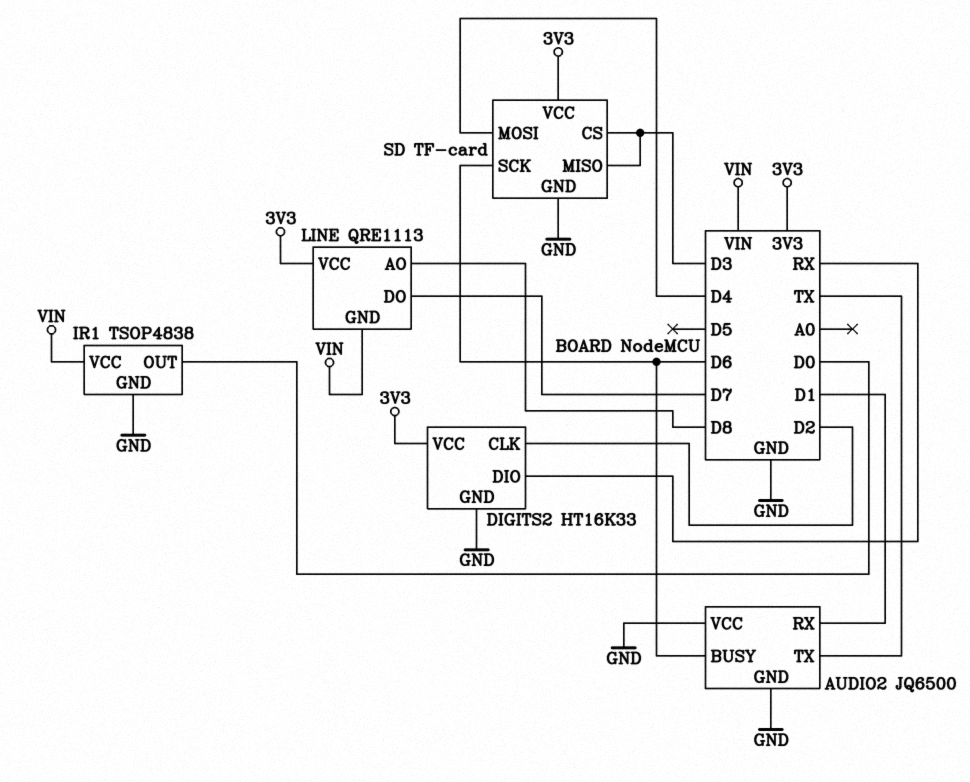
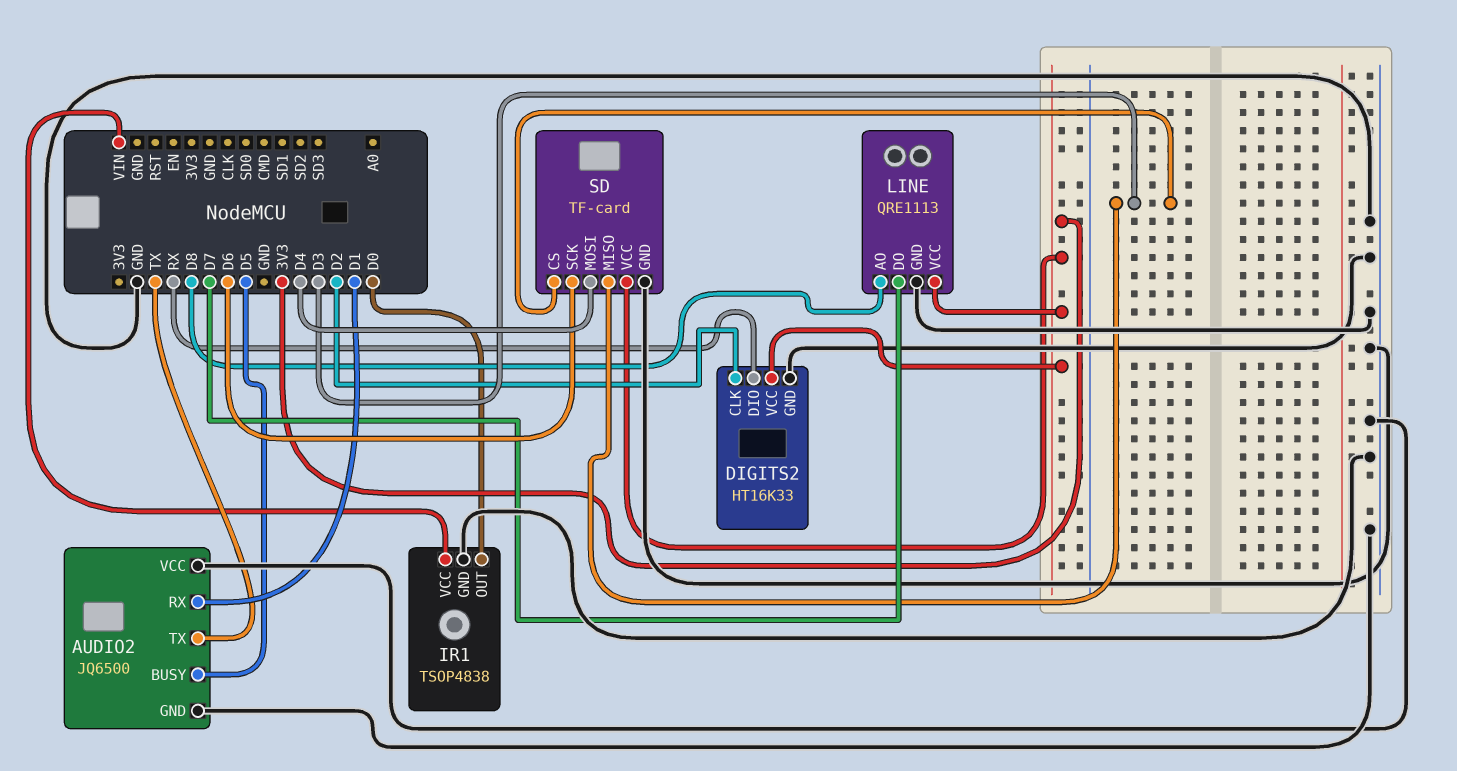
AUDIO2 pin BUSY: D6 -> D5
LINE pin GND: VIN -> GND

